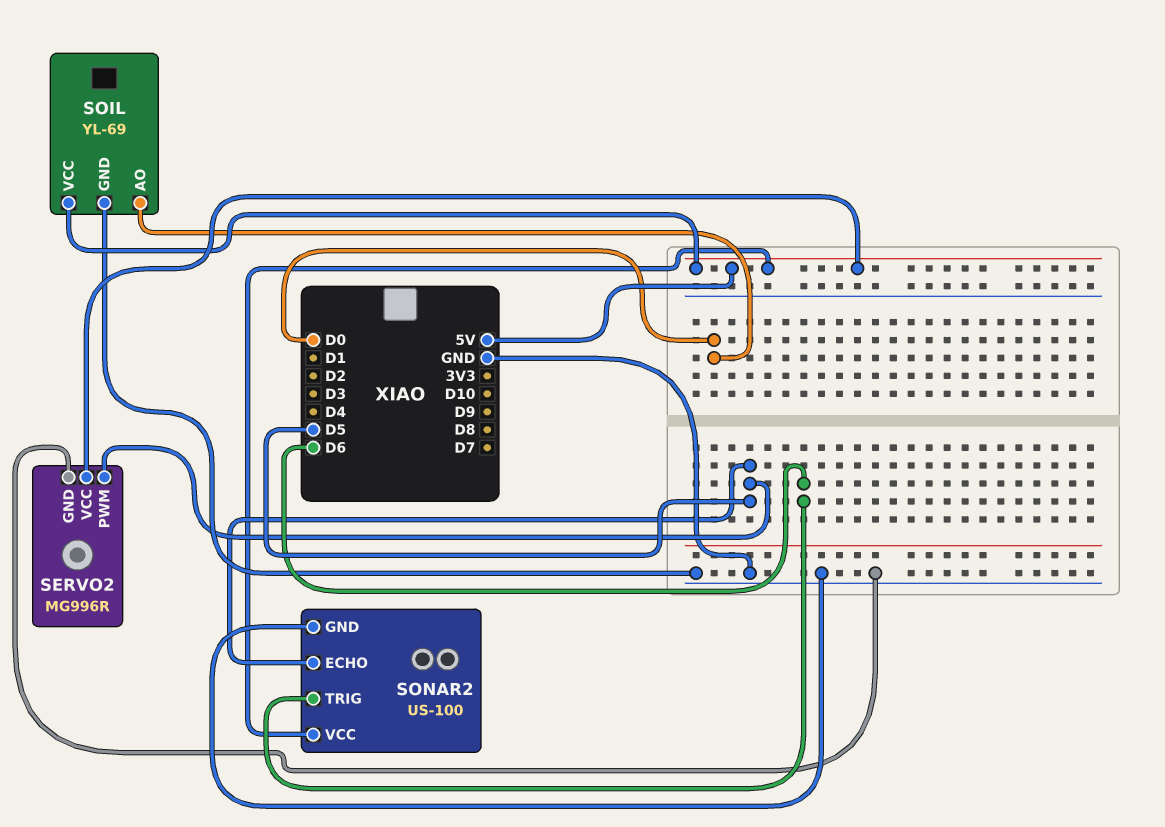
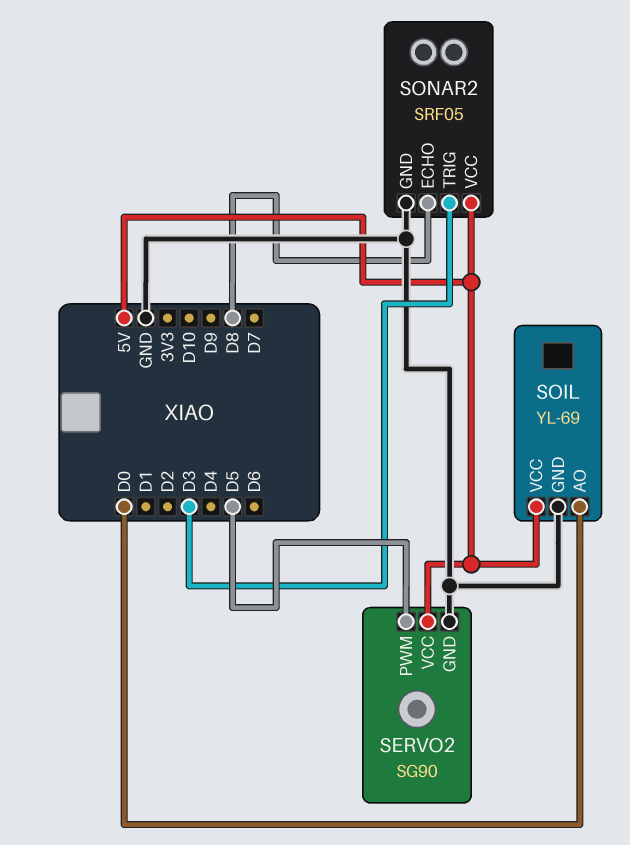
SERVO2: MG996R -> SG90
SONAR2: US-100 -> SRF05
SONAR2 pin ECHO: D5 -> D8
SONAR2 pin TRIG: D6 -> D3

